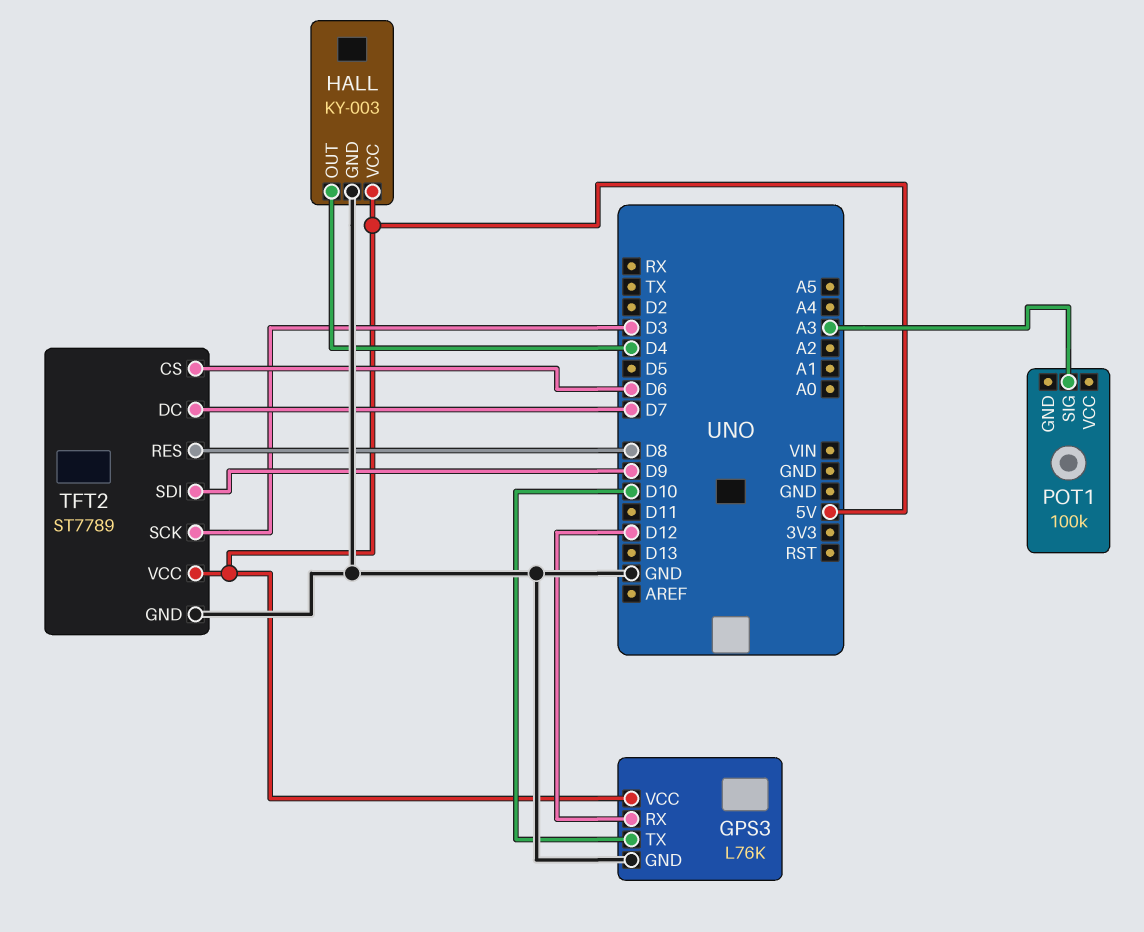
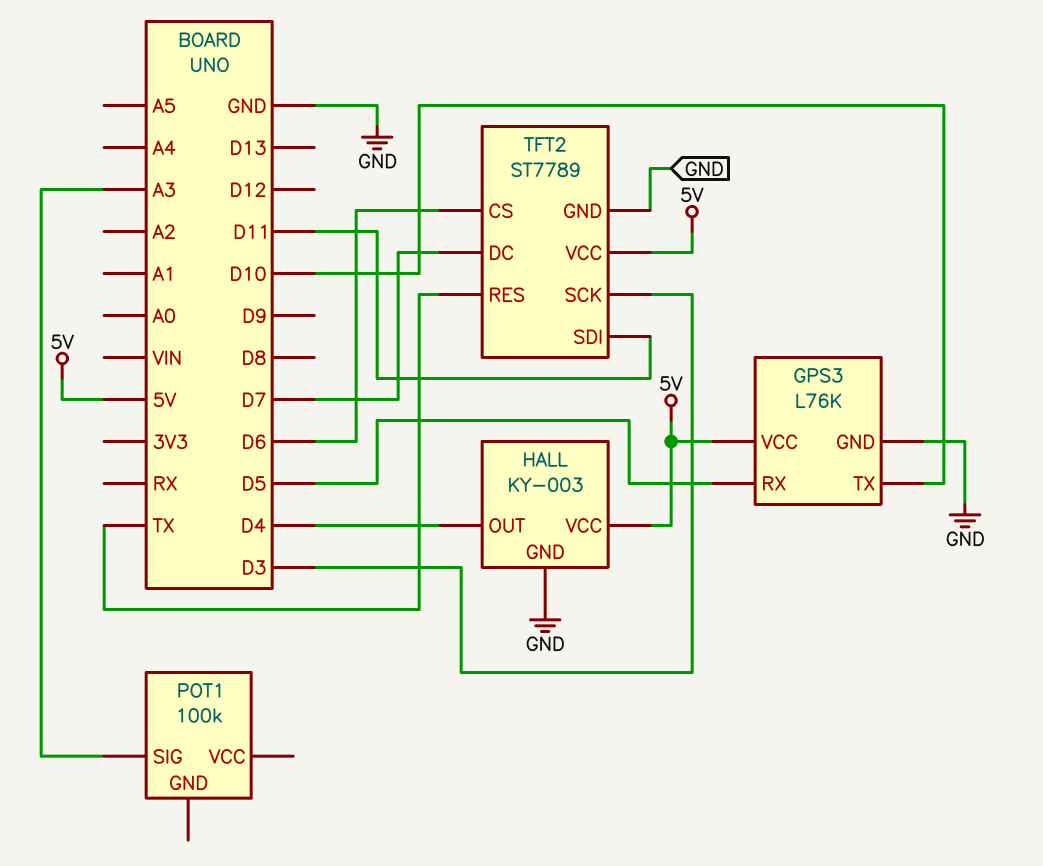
GPS3 pin RX: D12 -> D5
TFT2 pin RES: D8 -> TX
TFT2 pin SDI: D9 -> D11

